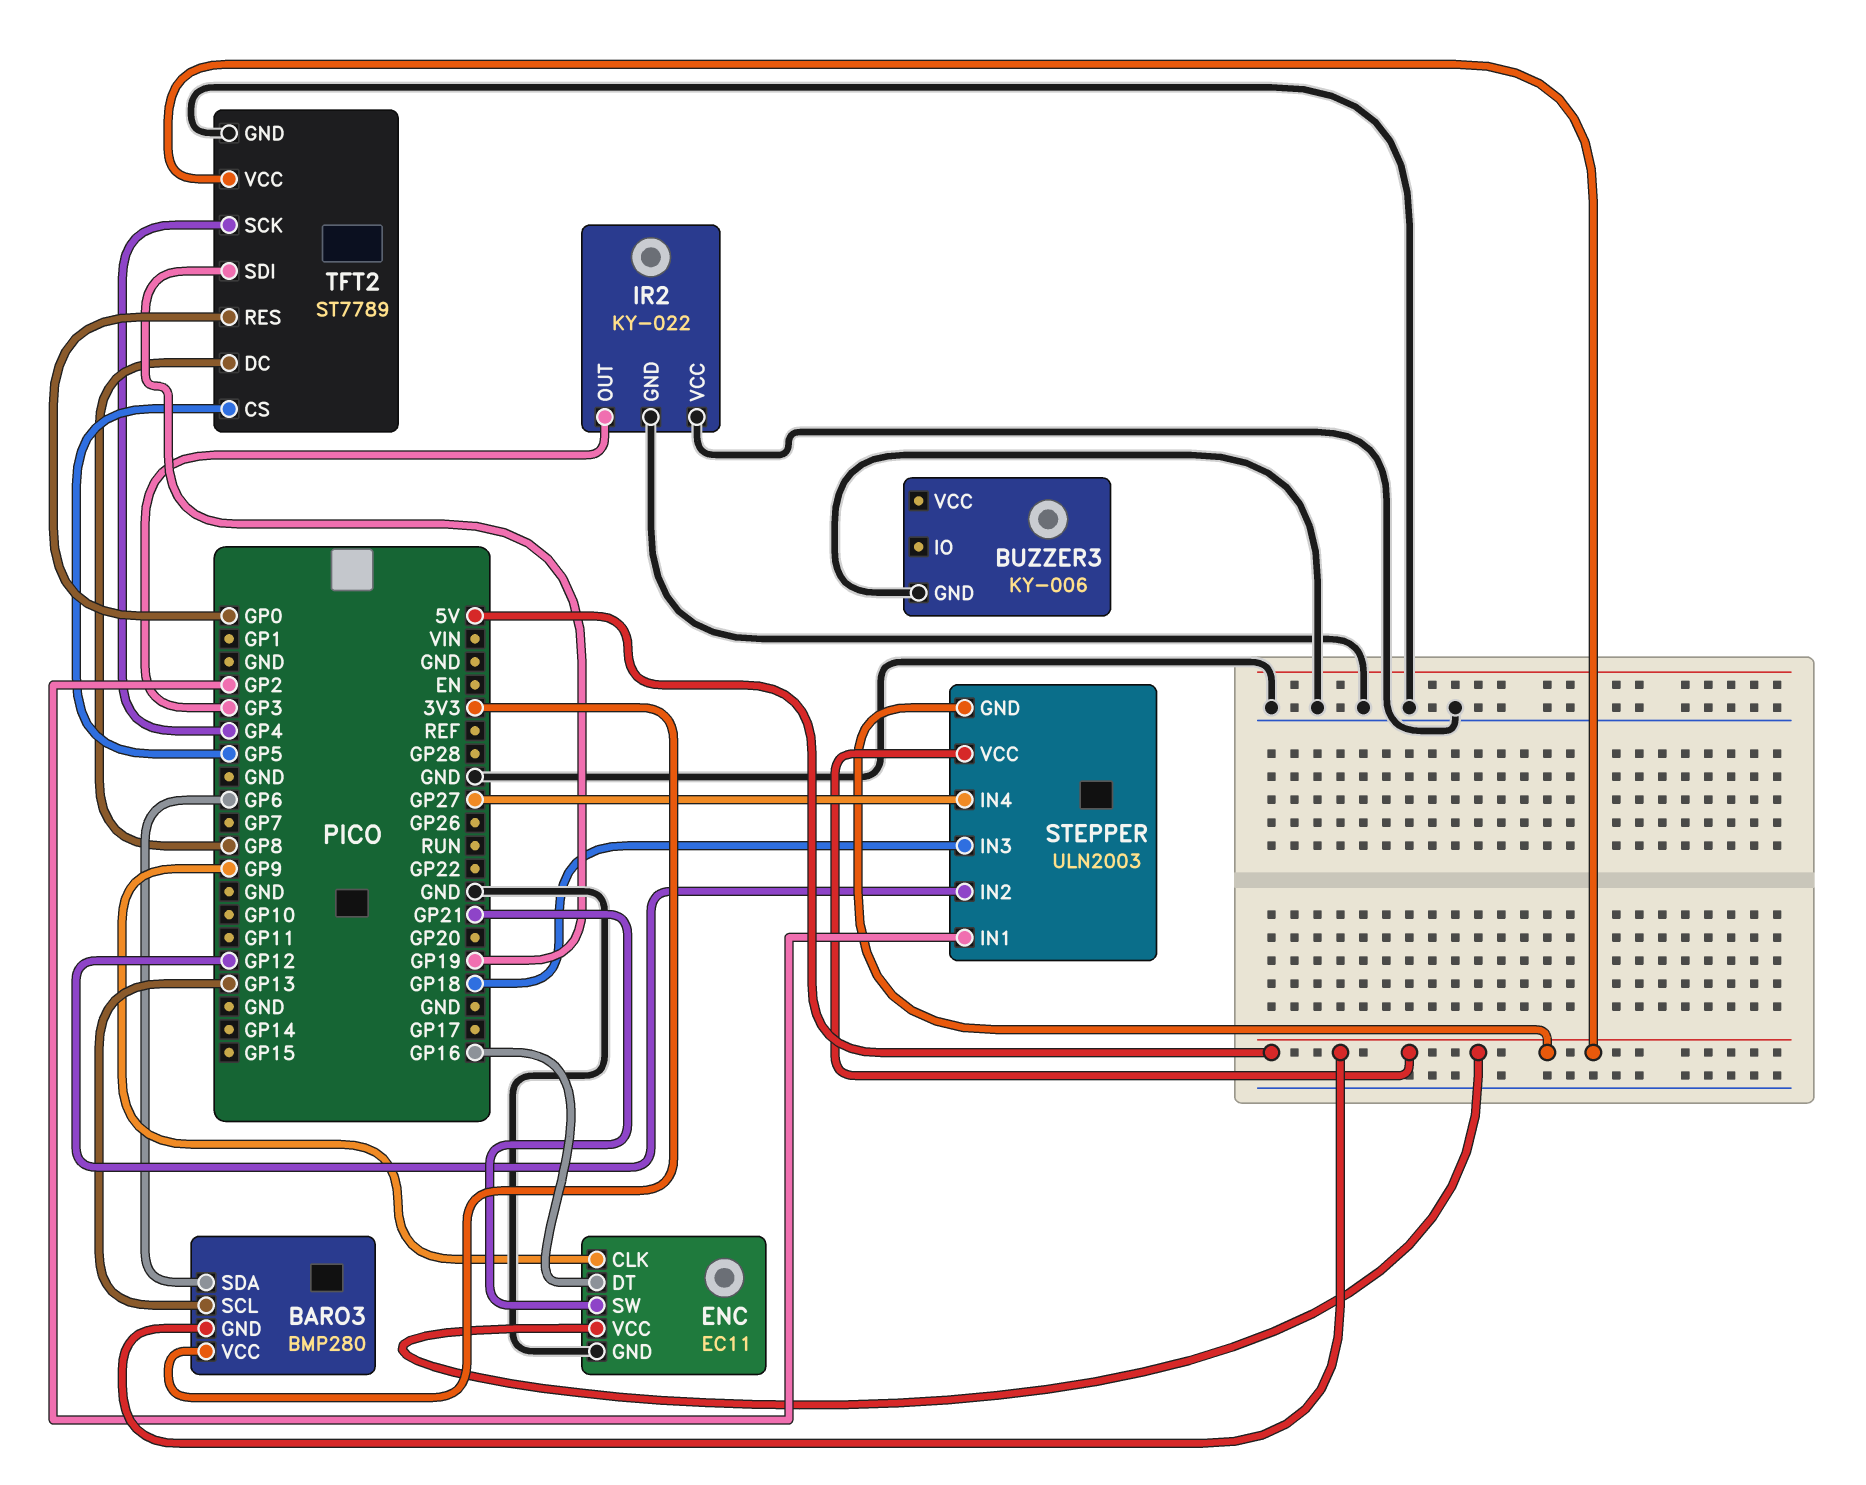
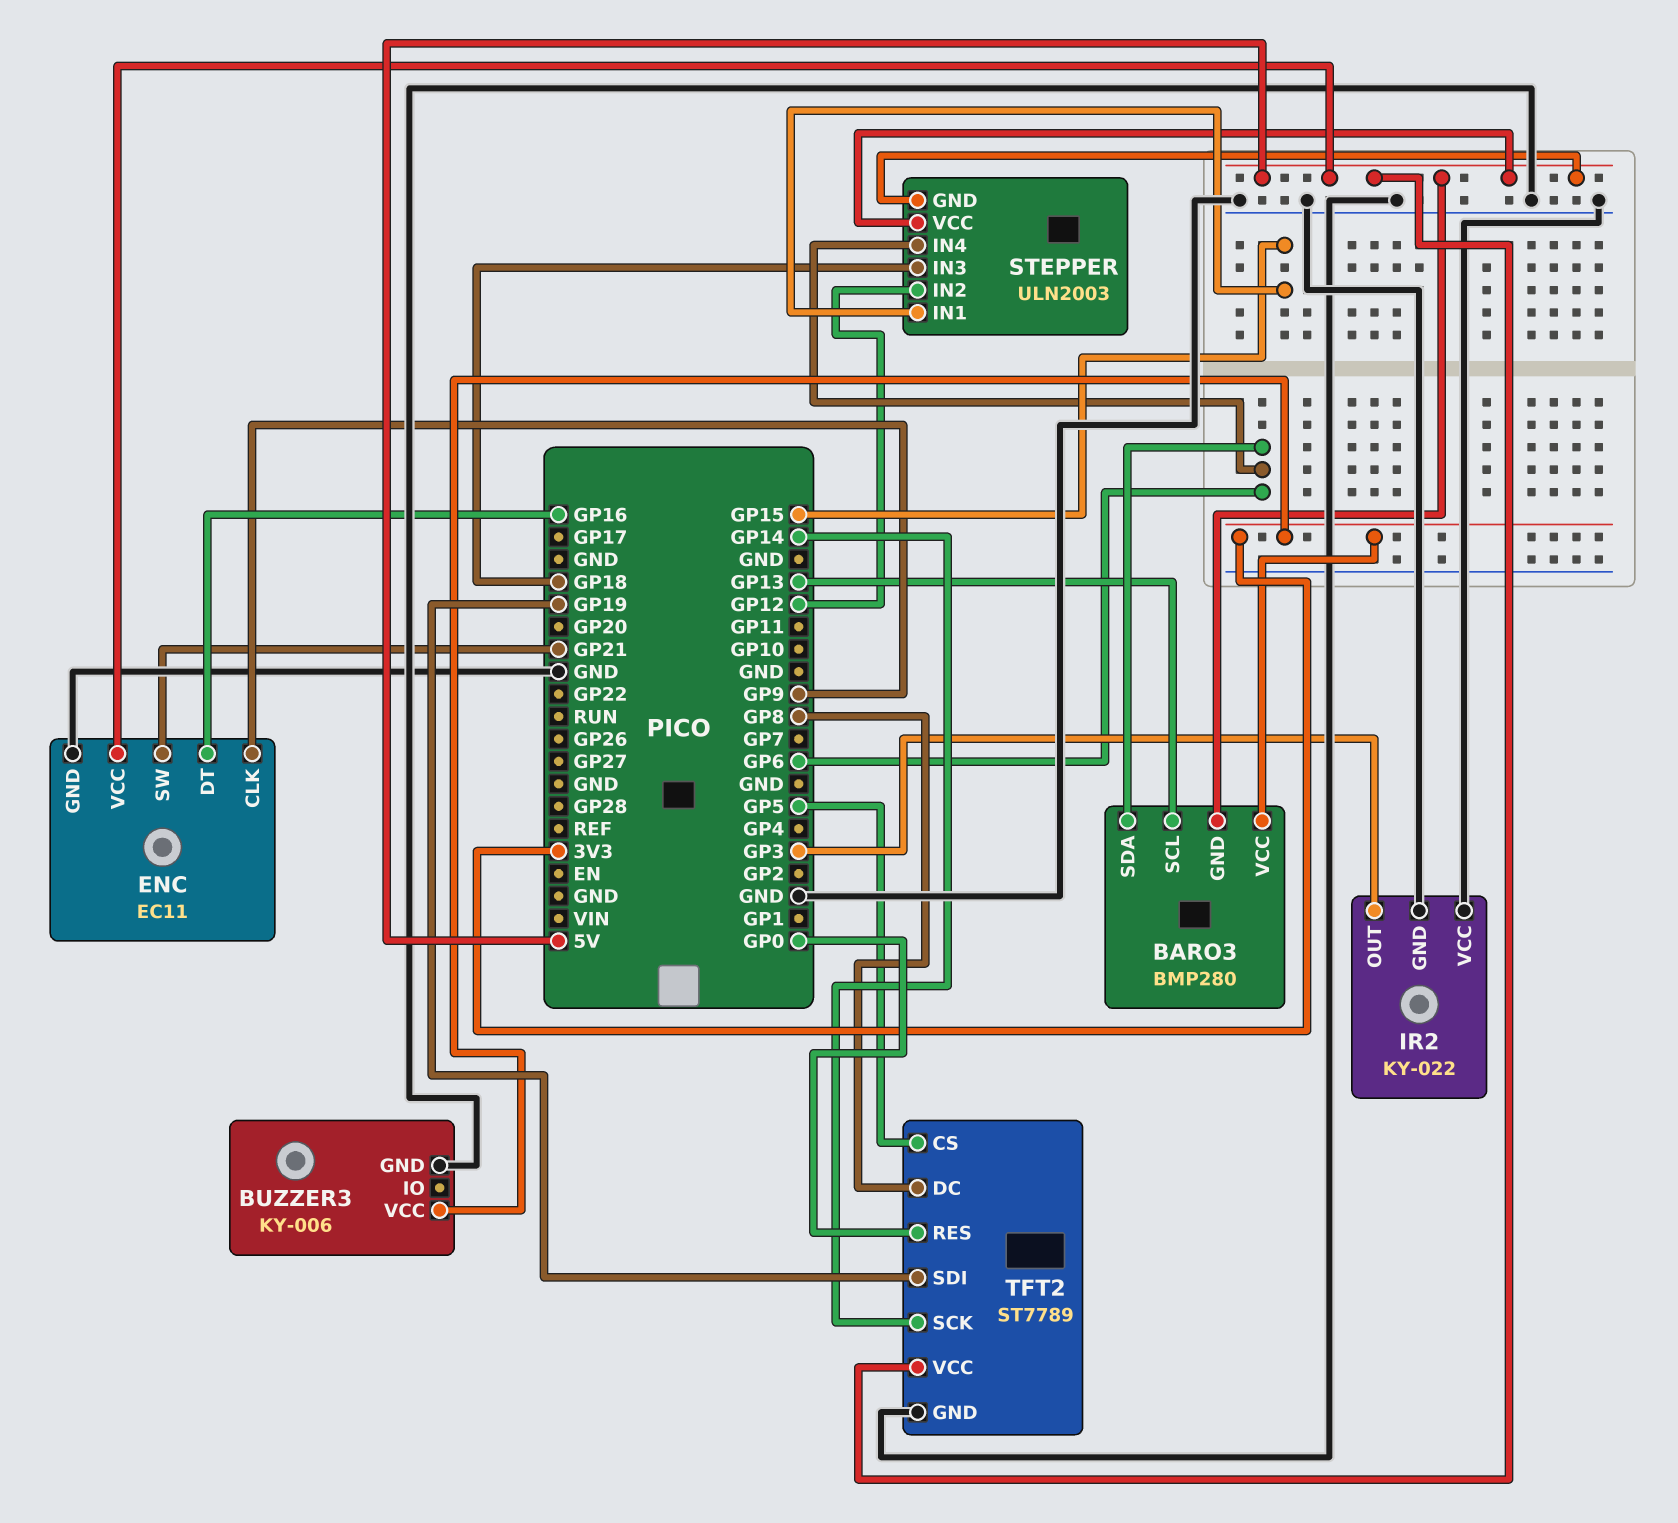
BUZZER3 pin VCC: none -> 3V3
STEPPER pin IN1: GP2 -> GP15
STEPPER pin IN4: GP27 -> GP6
TFT2 pin SCK: GP4 -> GP14

